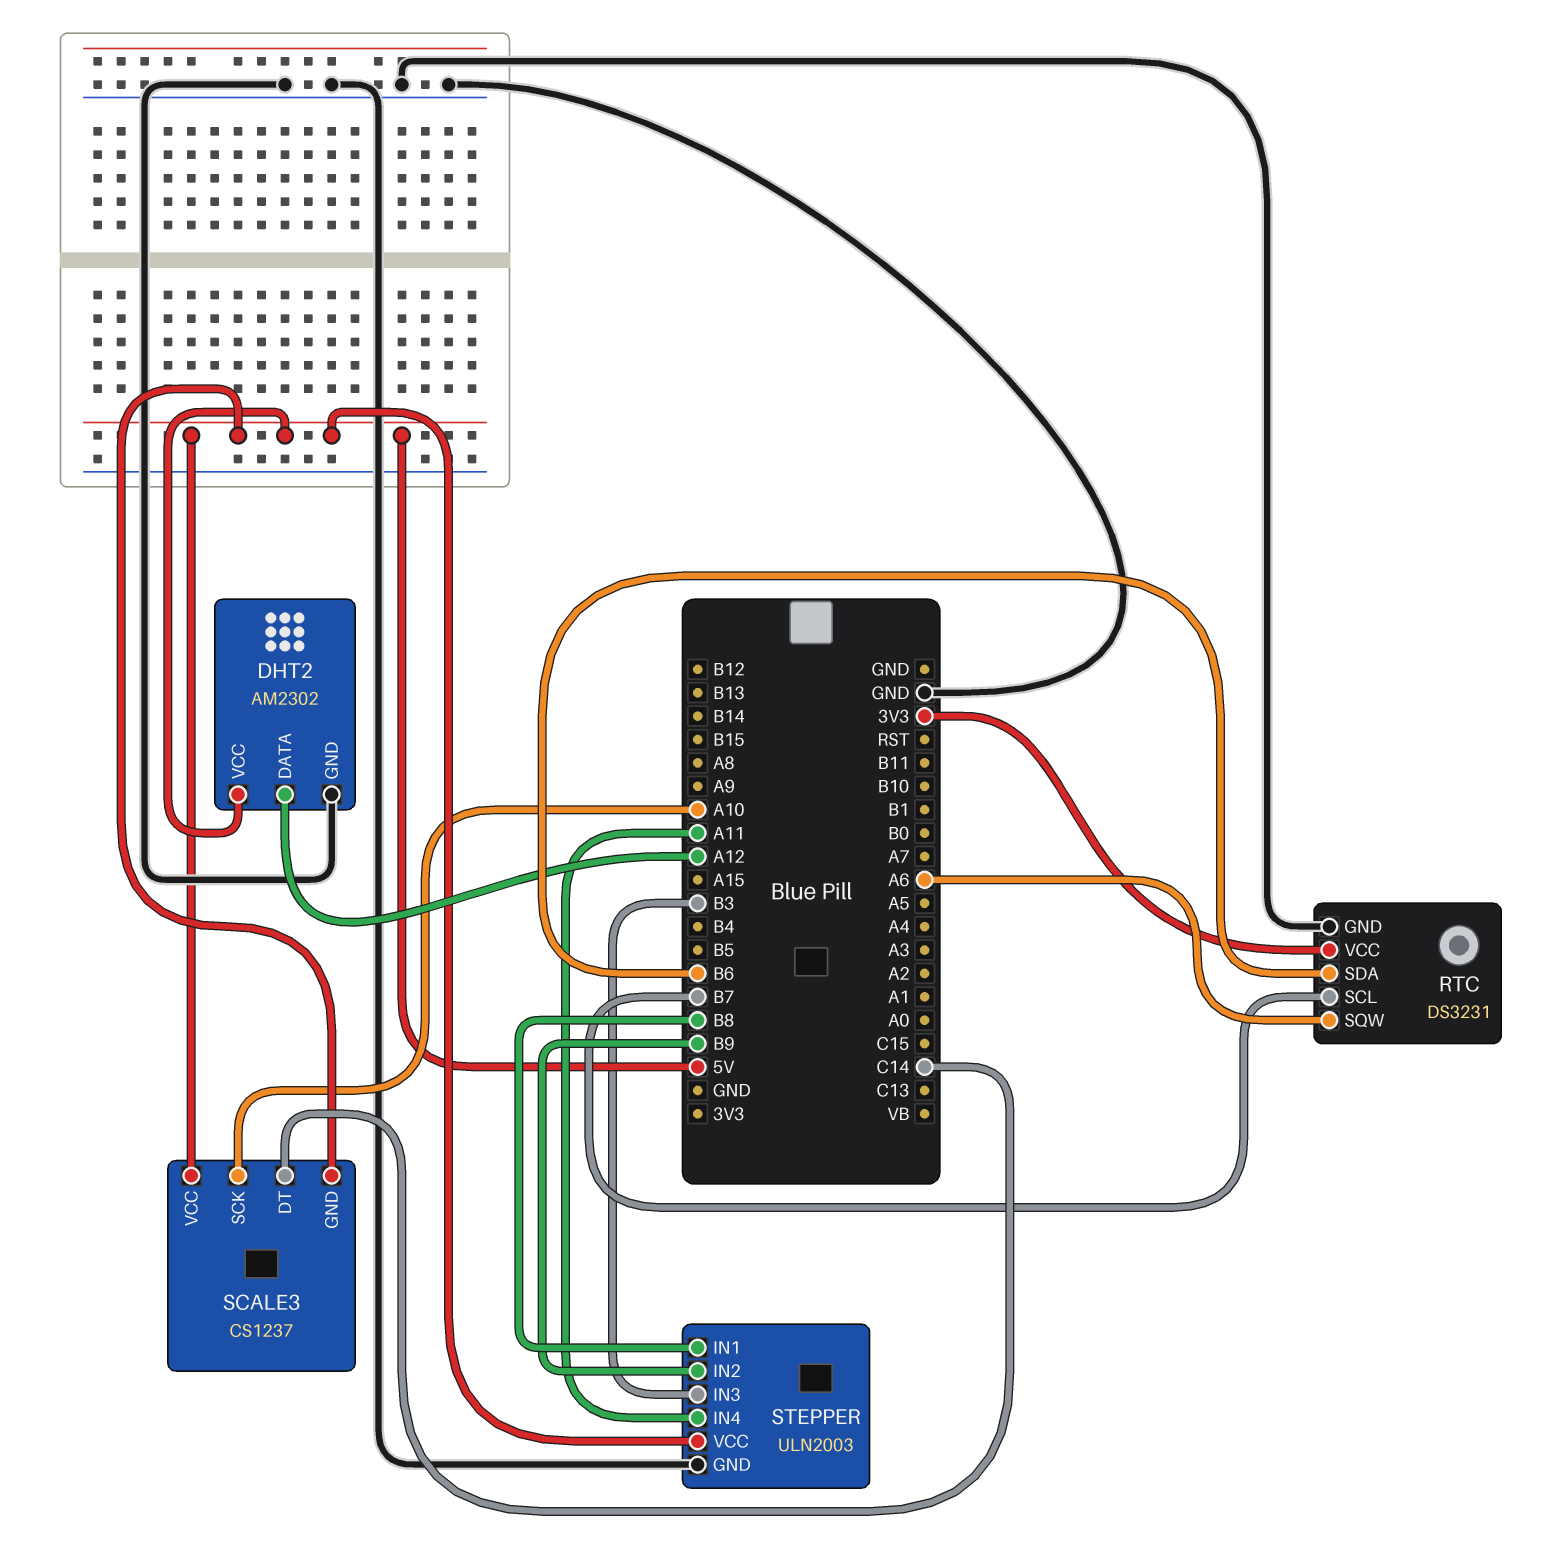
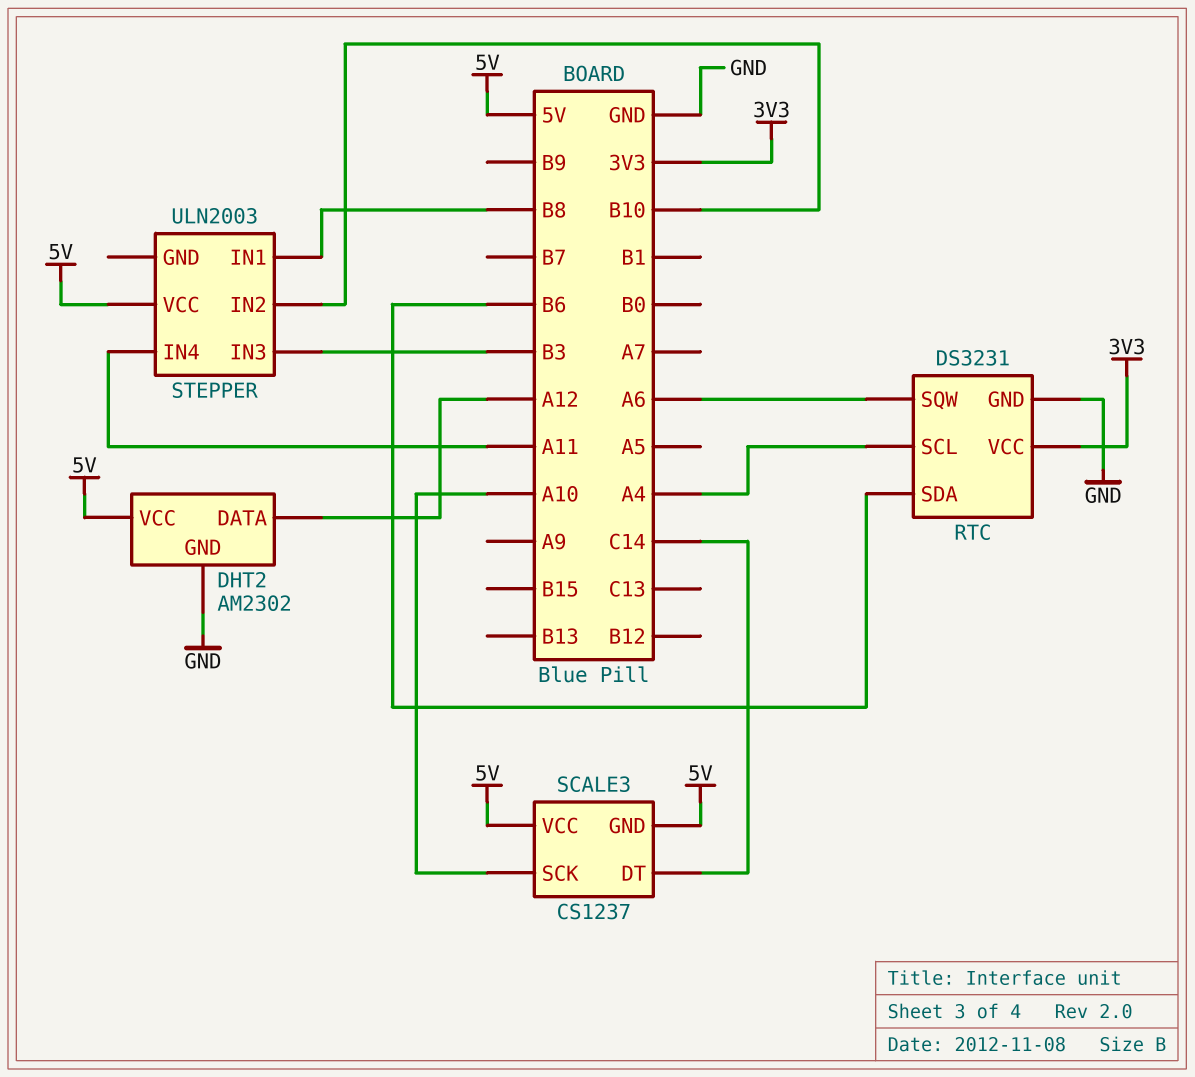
RTC pin SCL: B7 -> A4
STEPPER pin GND: GND -> none
STEPPER pin IN2: B9 -> B10

